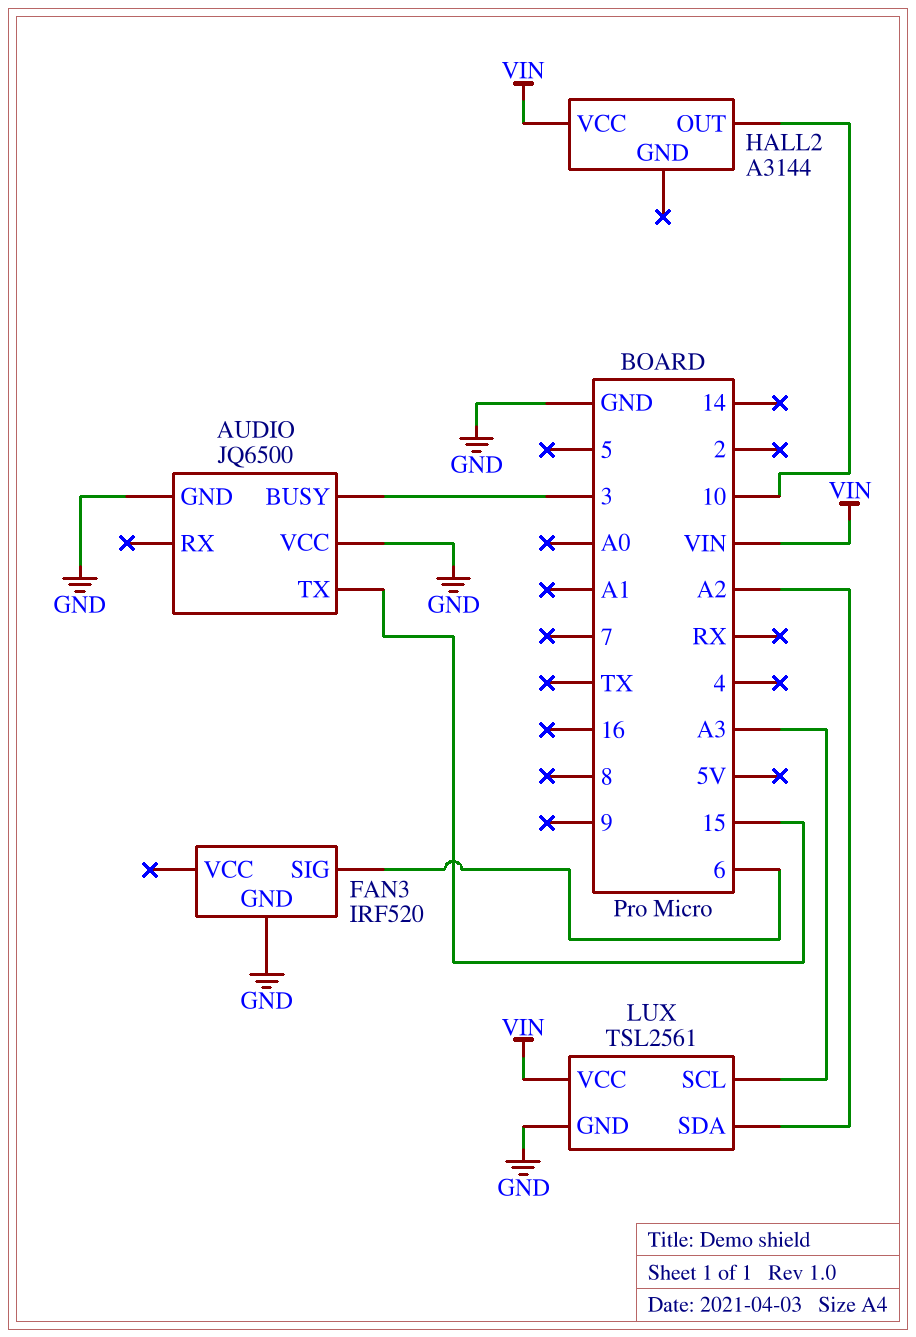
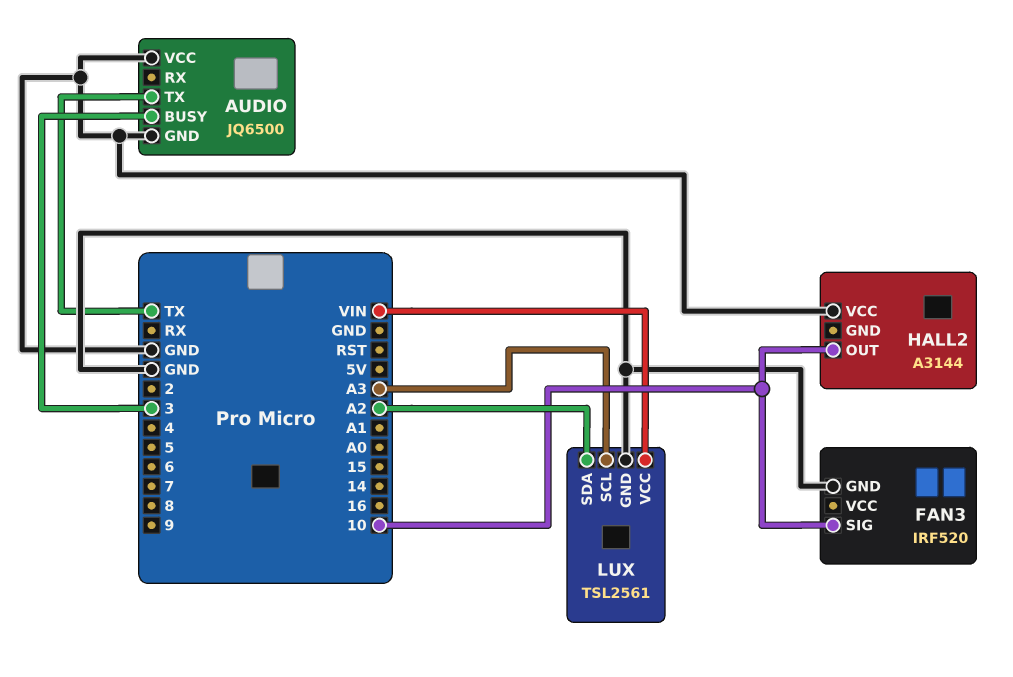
AUDIO pin TX: 15 -> TX
FAN3 pin SIG: 6 -> 10
HALL2 pin VCC: VIN -> GND

